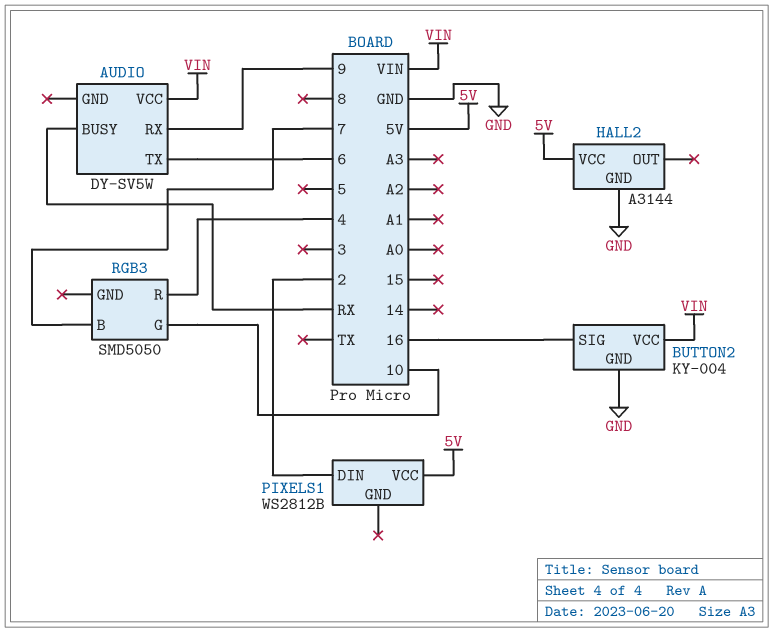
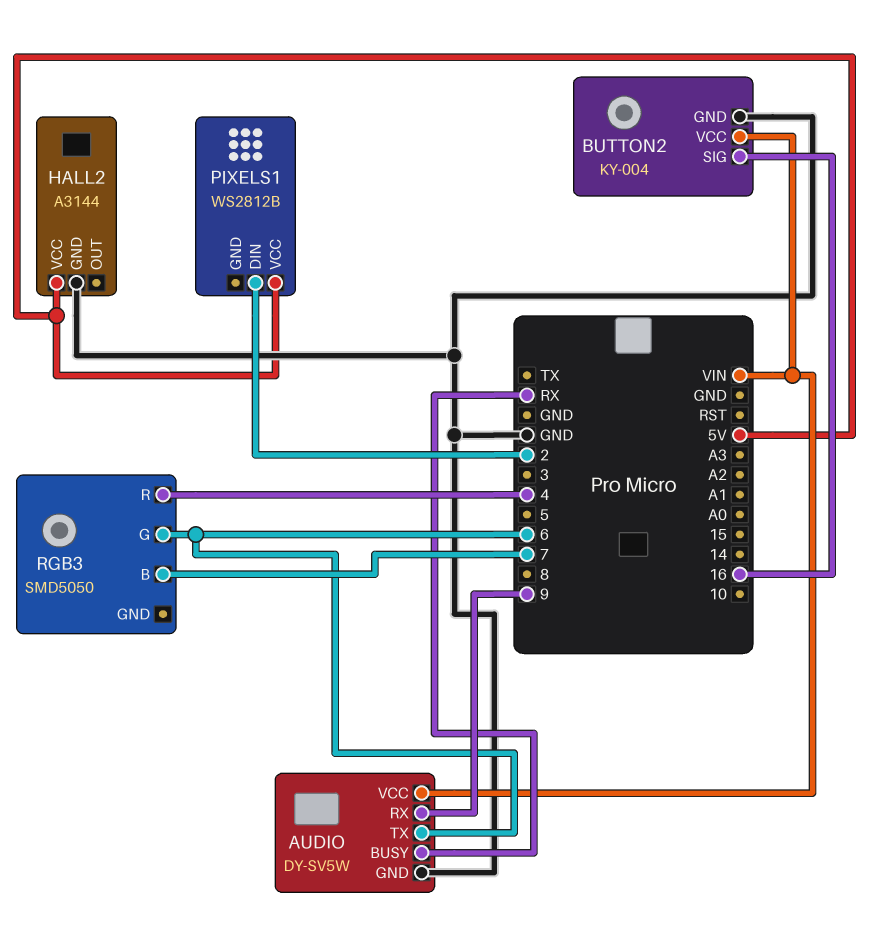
AUDIO pin GND: none -> GND
RGB3 pin G: 10 -> 6

